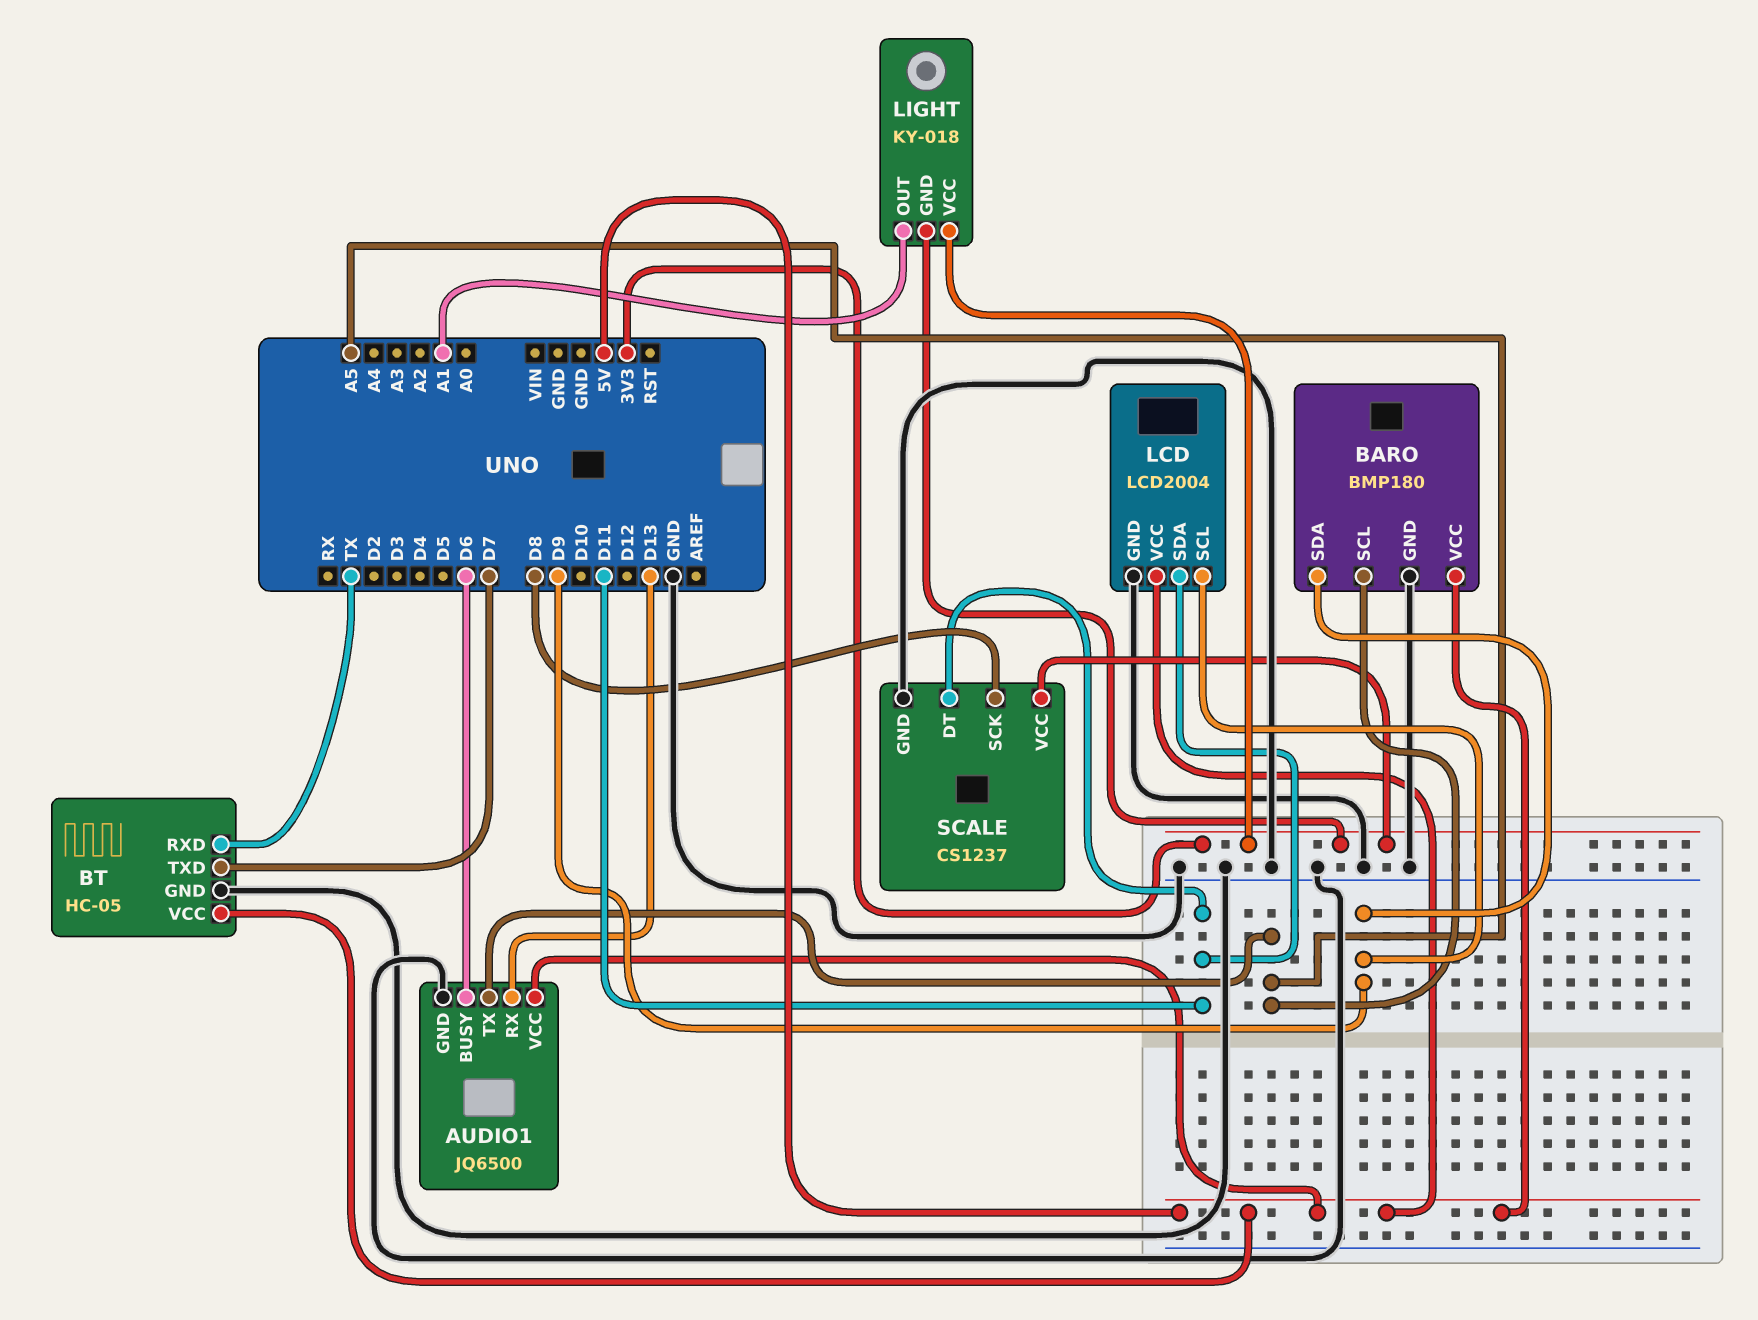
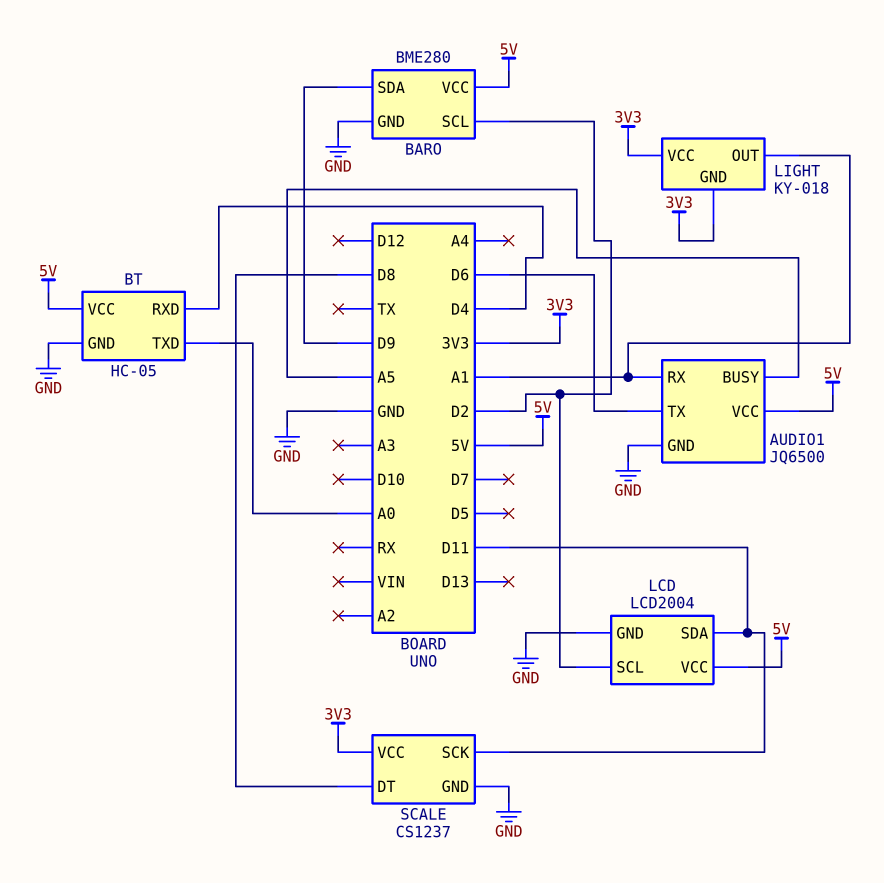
AUDIO1 pin BUSY: D6 -> A5
AUDIO1 pin RX: D13 -> A1
AUDIO1 pin TX: A5 -> D6
BARO: BMP180 -> BME280
BARO pin SCL: A5 -> D2
BT pin RXD: TX -> D4
BT pin TXD: D7 -> A0
LCD pin SCL: D9 -> D2
SCALE pin DT: D11 -> D8
SCALE pin SCK: D8 -> D11

